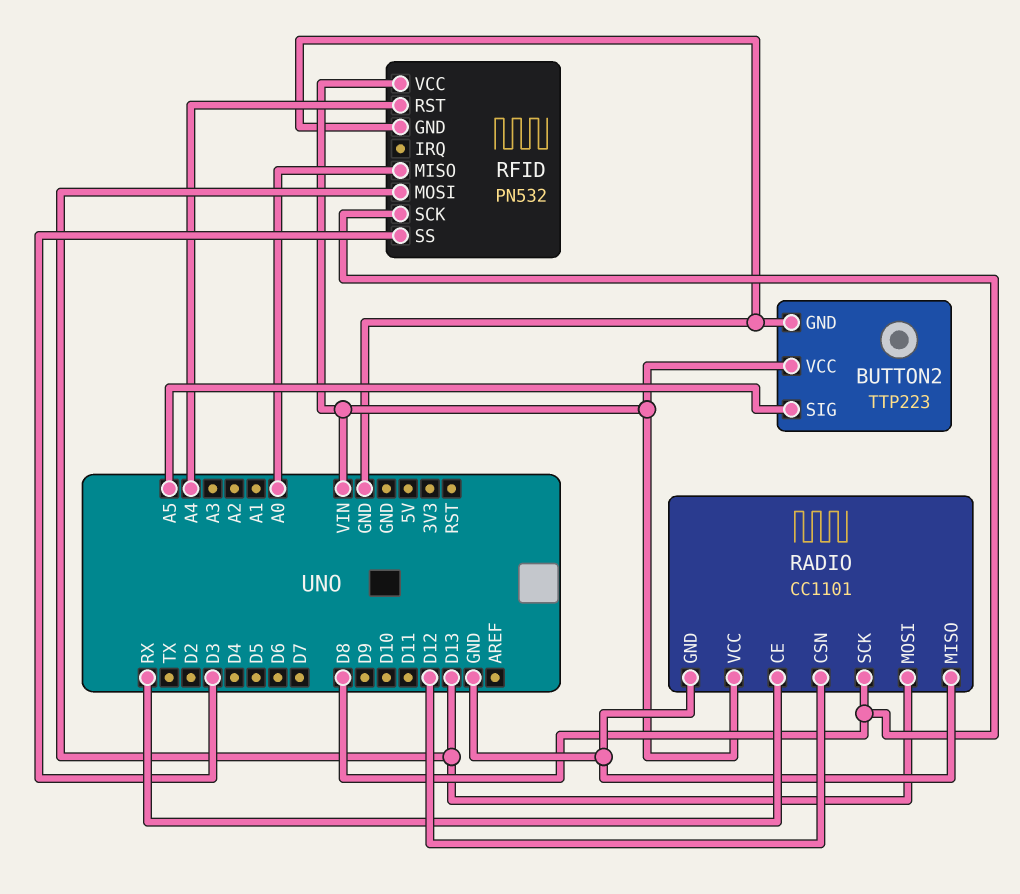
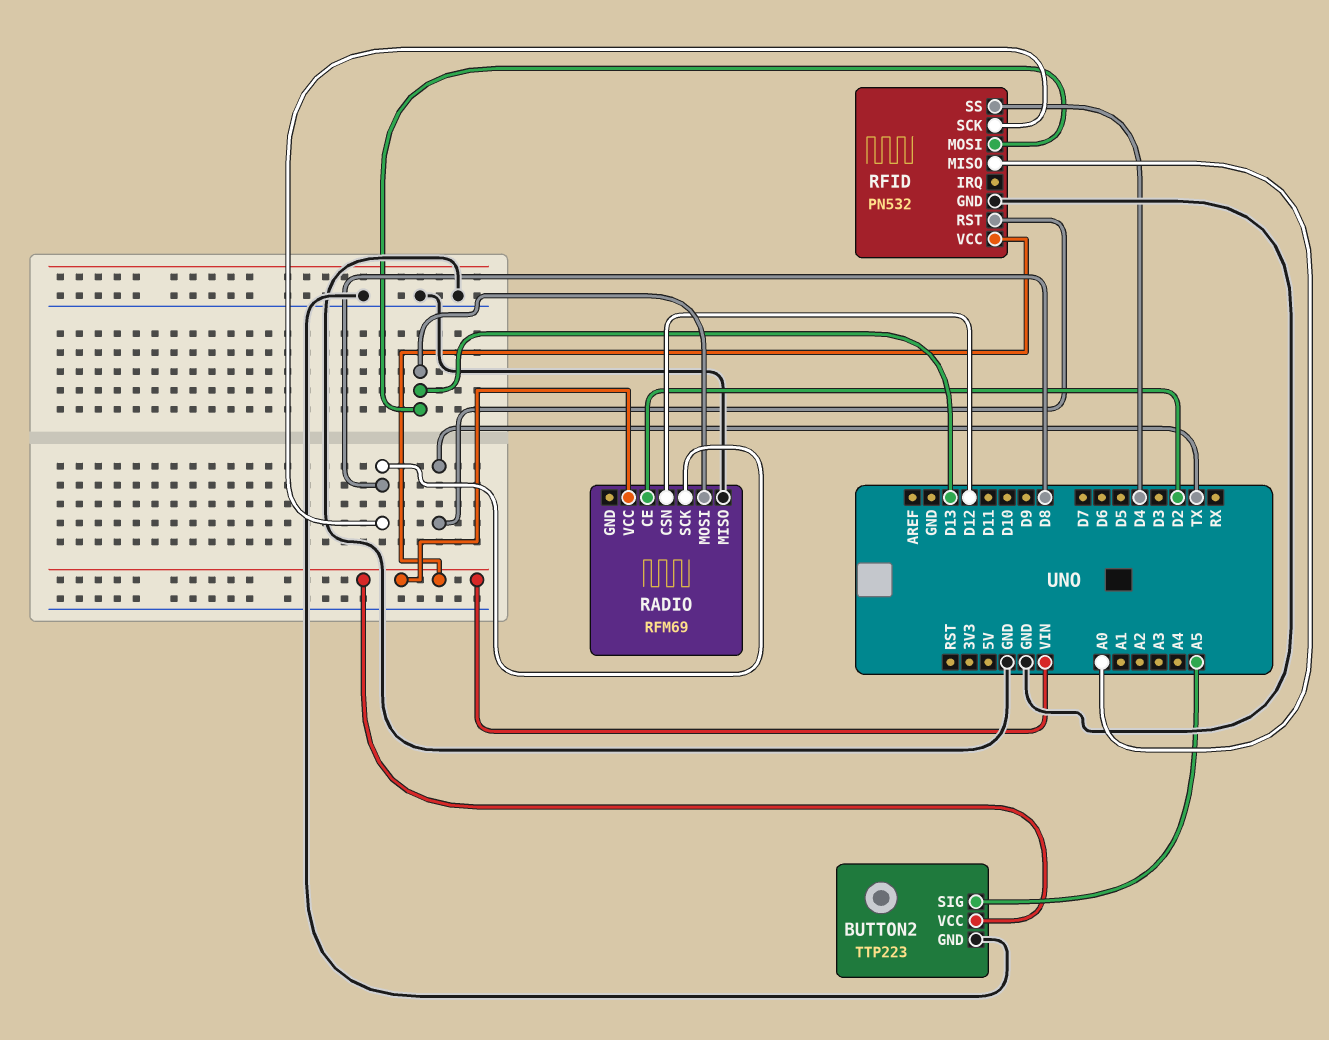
RADIO: CC1101 -> RFM69
RADIO pin CE: RX -> D2
RADIO pin GND: GND -> none
RFID pin RST: A4 -> TX
RFID pin SS: D3 -> D4

